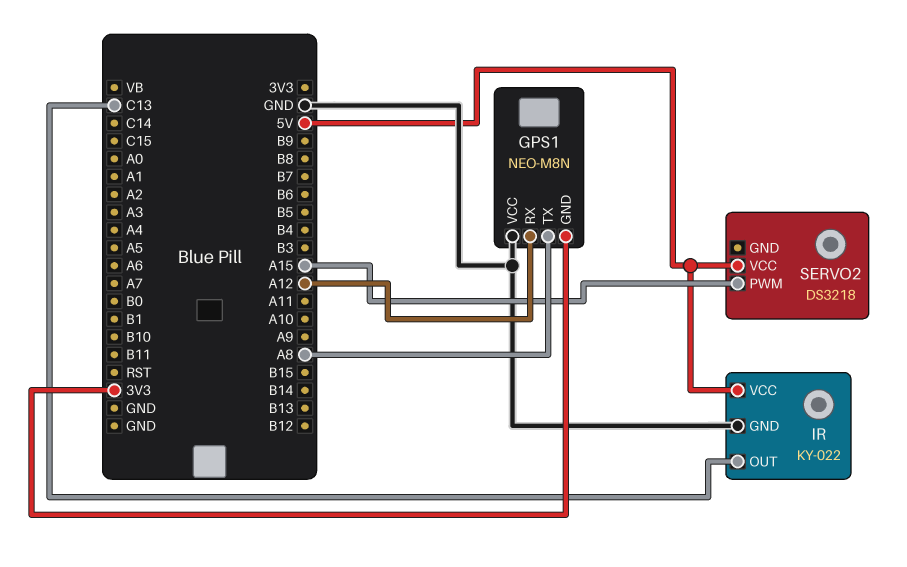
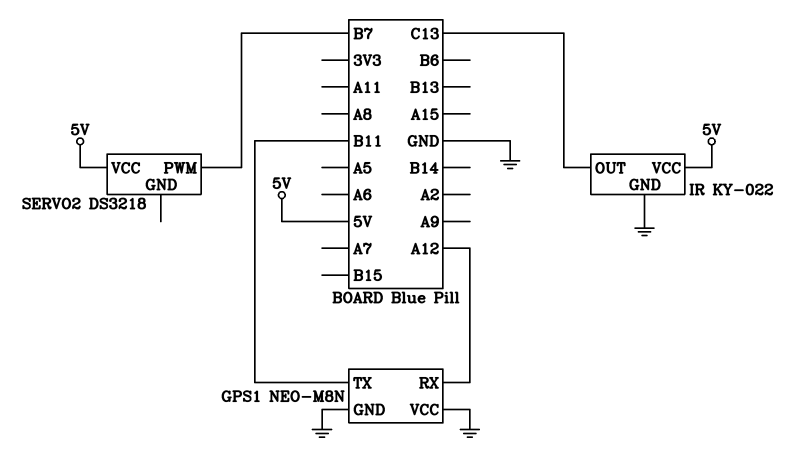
GPS1 pin GND: 3V3 -> GND
GPS1 pin TX: A8 -> B11
SERVO2 pin PWM: A15 -> B7

